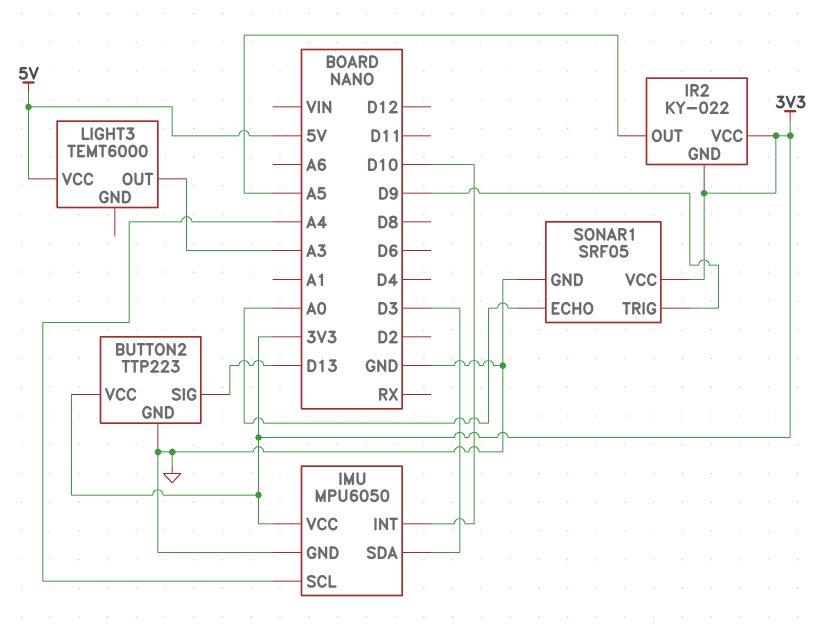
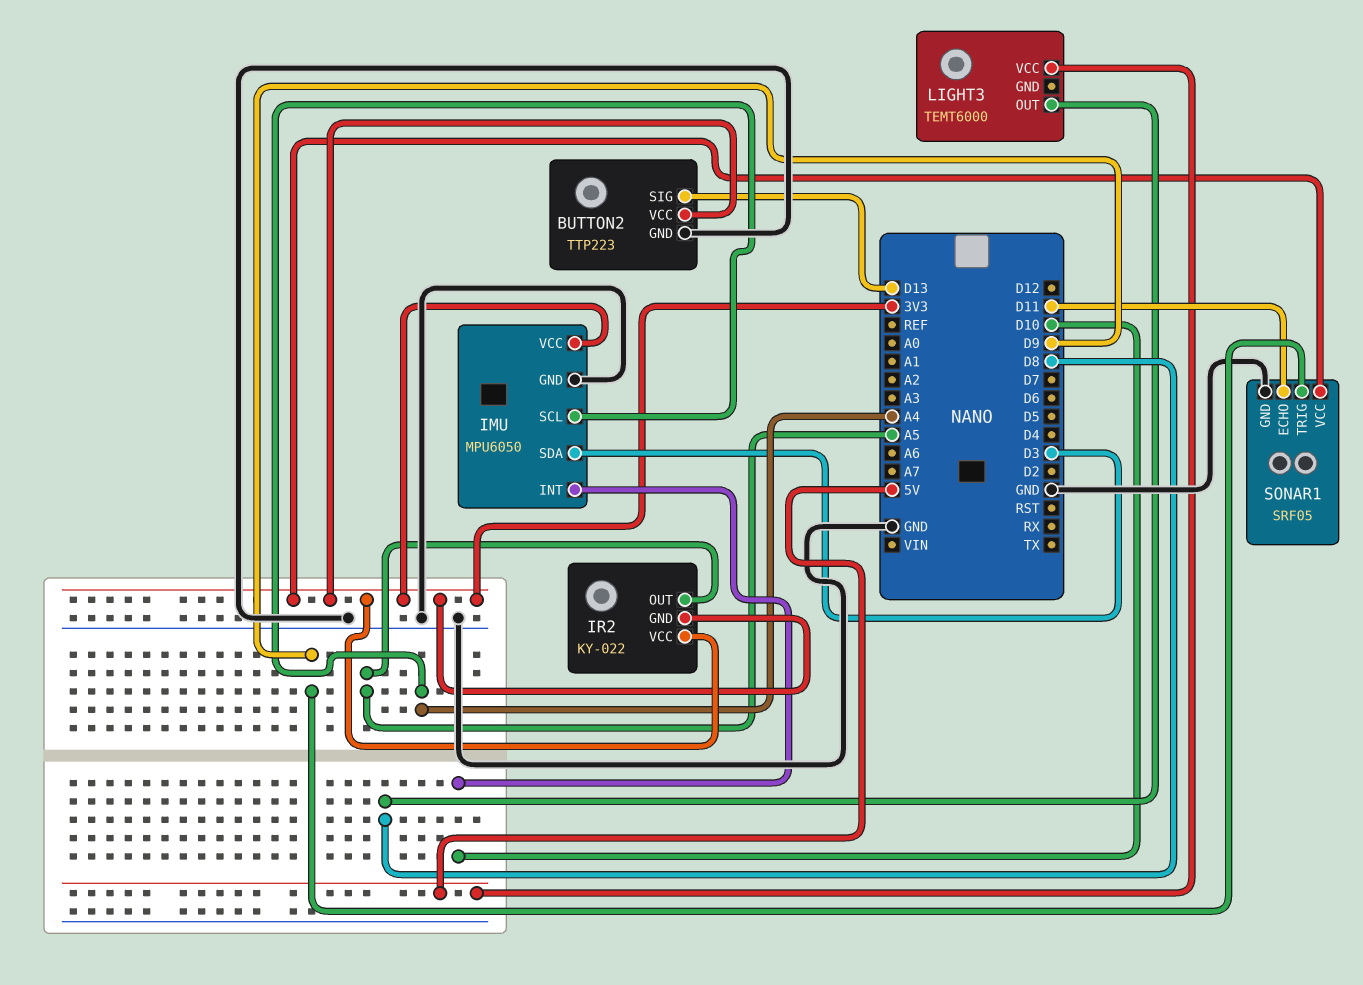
LIGHT3 pin OUT: A3 -> D8
SONAR1 pin ECHO: A0 -> D11

